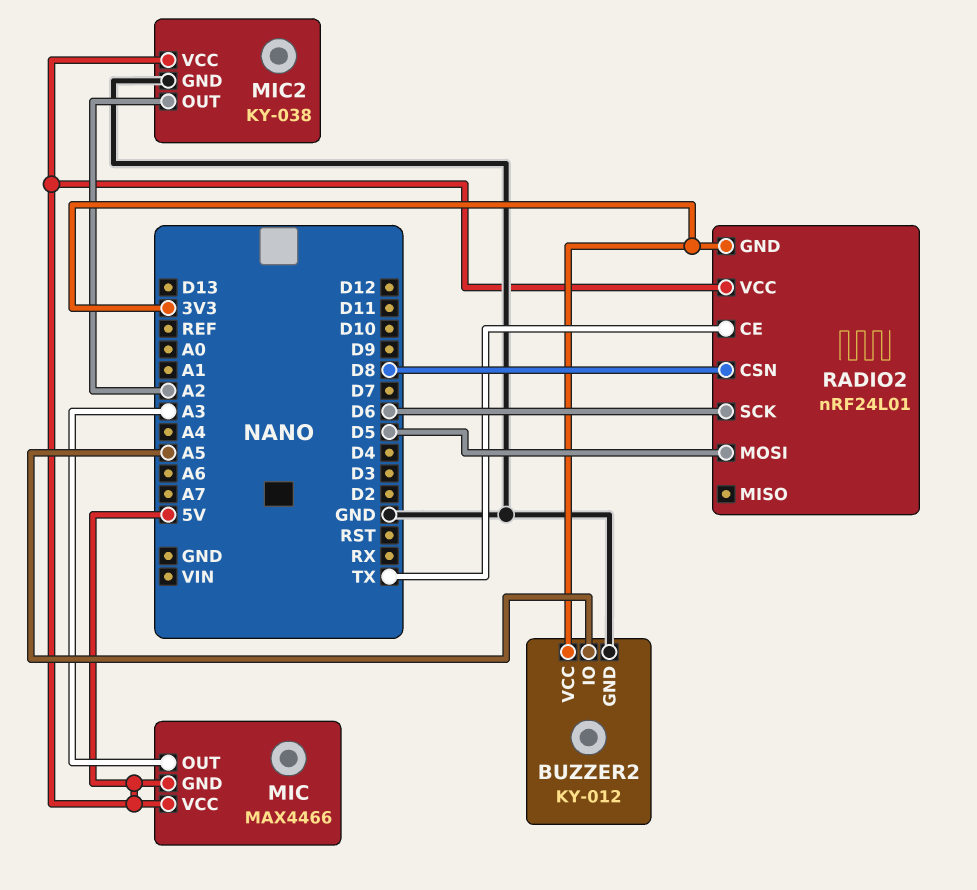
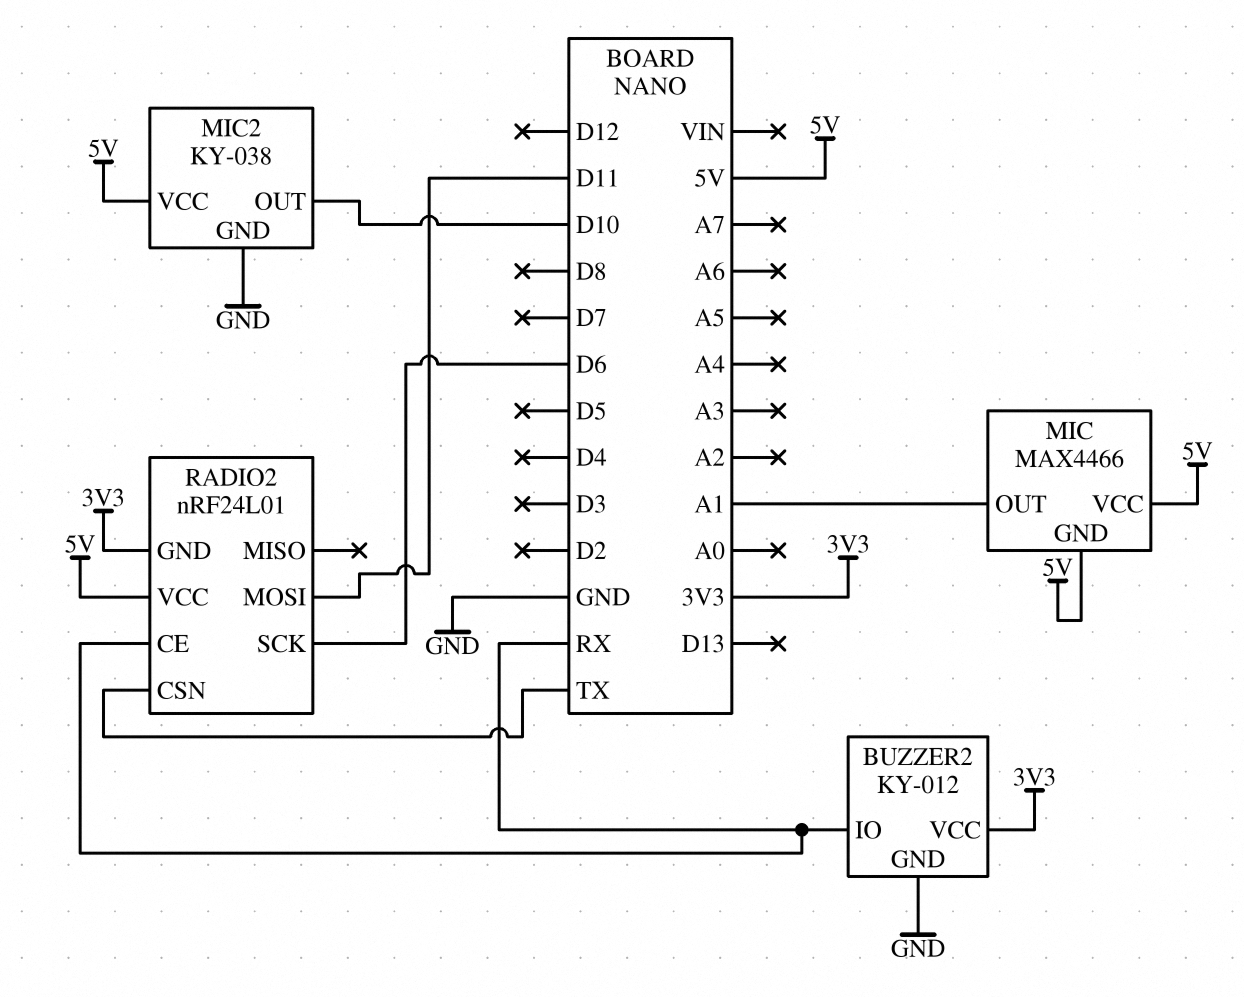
BUZZER2 pin IO: A5 -> RX
MIC pin OUT: A3 -> A1
MIC2 pin OUT: A2 -> D10
RADIO2 pin CE: TX -> RX
RADIO2 pin CSN: D8 -> TX
RADIO2 pin MOSI: D5 -> D11

